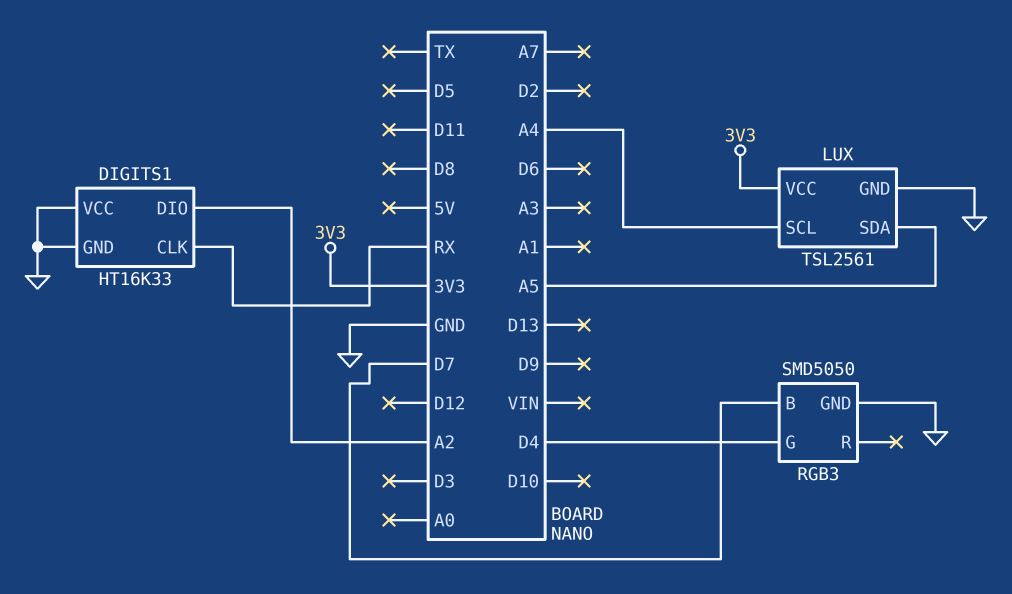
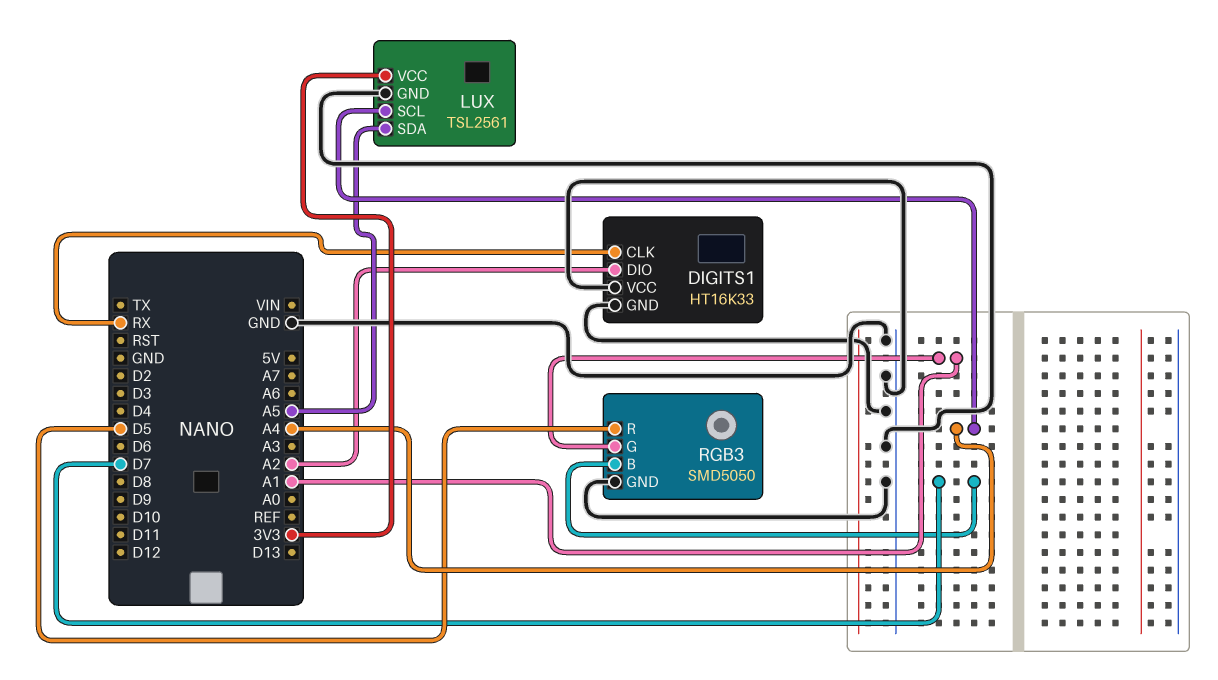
RGB3 pin G: D4 -> A1
RGB3 pin R: none -> D5

